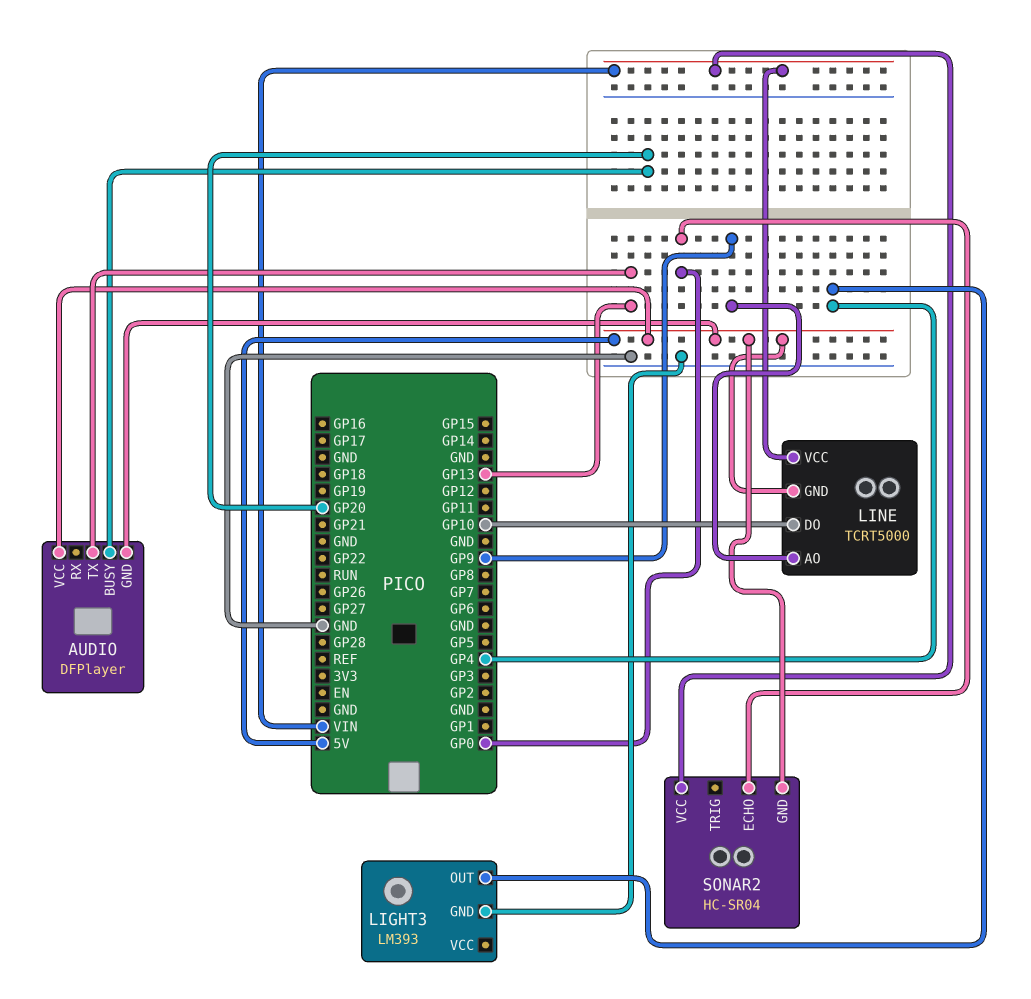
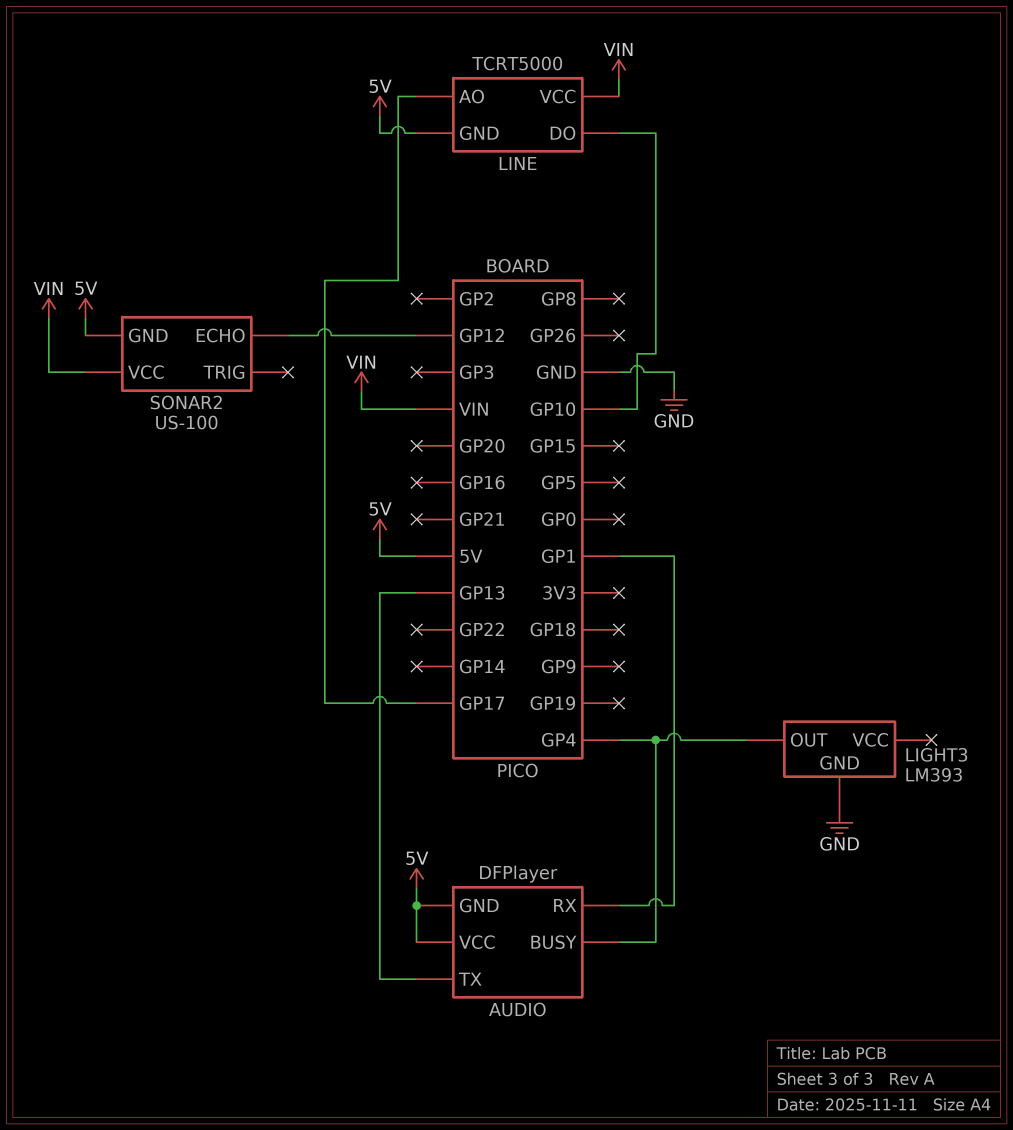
AUDIO pin BUSY: GP20 -> GP4
AUDIO pin RX: none -> GP1
LINE pin AO: GP9 -> GP17
SONAR2: HC-SR04 -> US-100
SONAR2 pin ECHO: GP0 -> GP12

